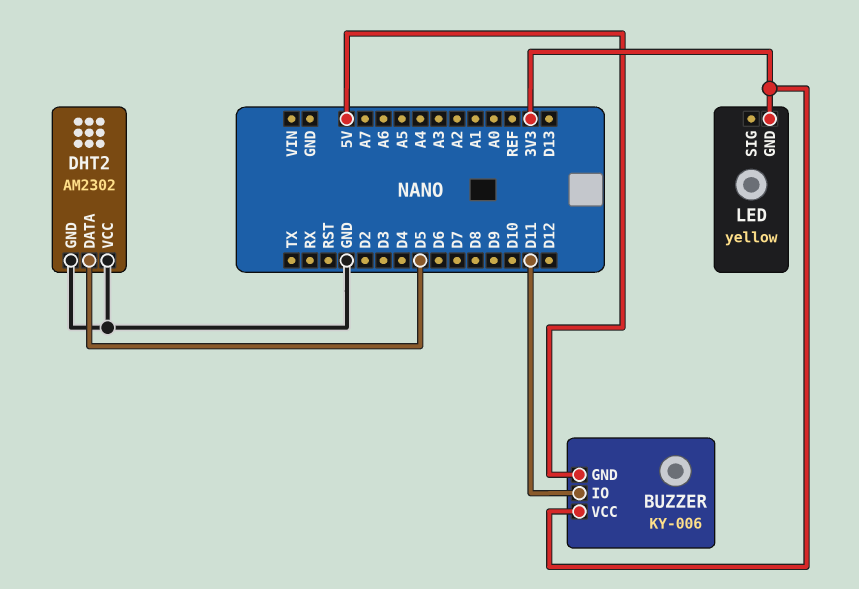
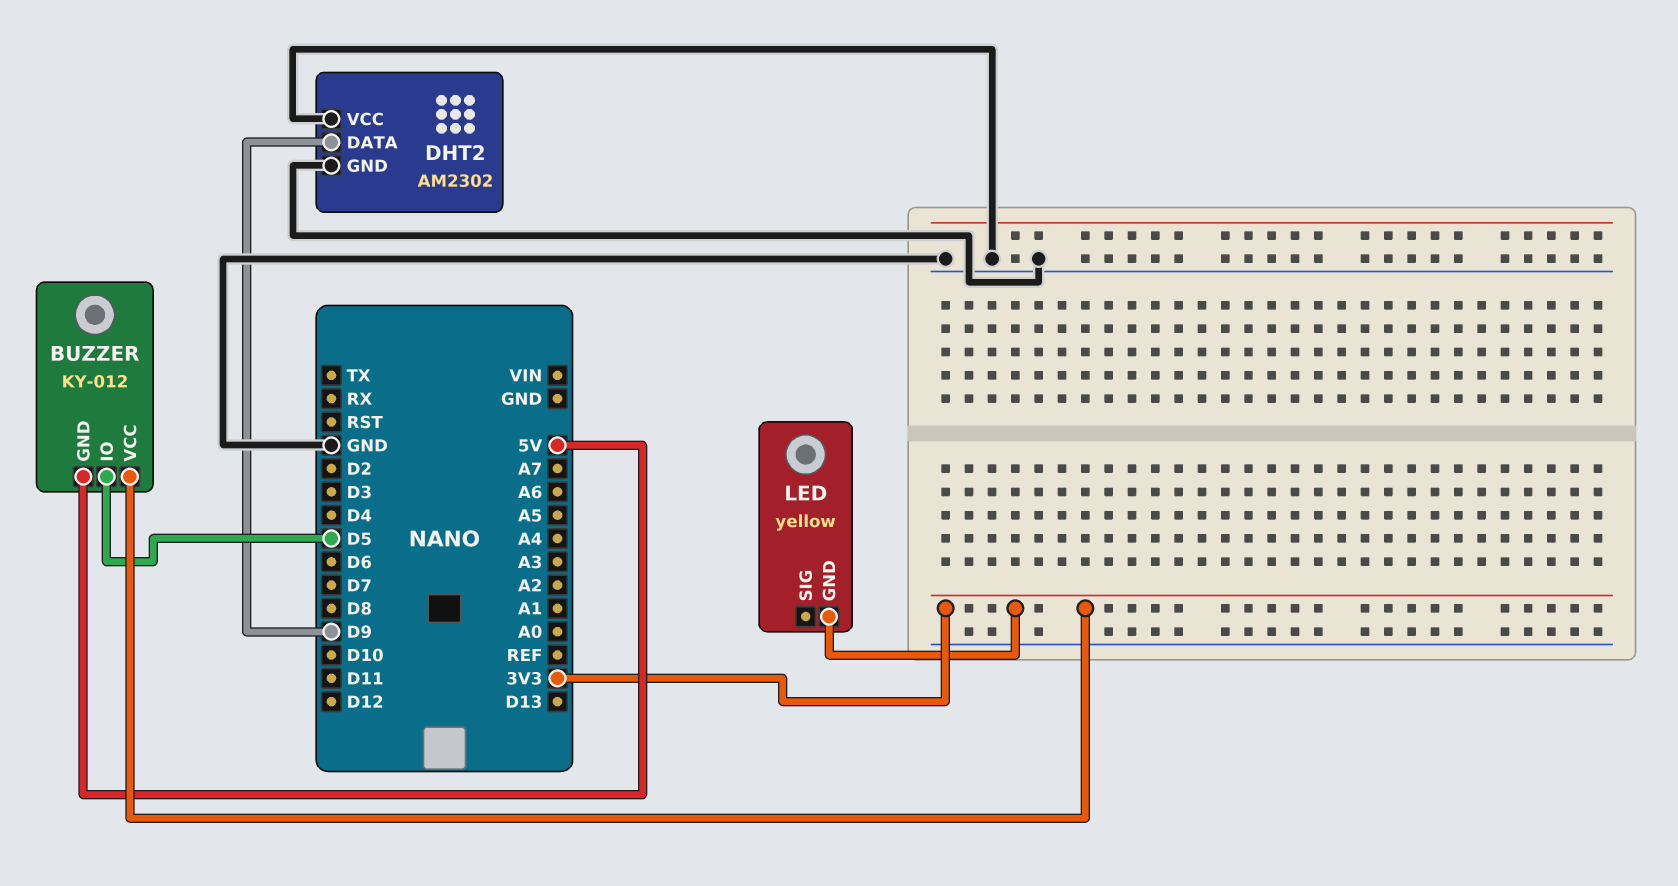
BUZZER: KY-006 -> KY-012
BUZZER pin IO: D11 -> D5
DHT2 pin DATA: D5 -> D9

